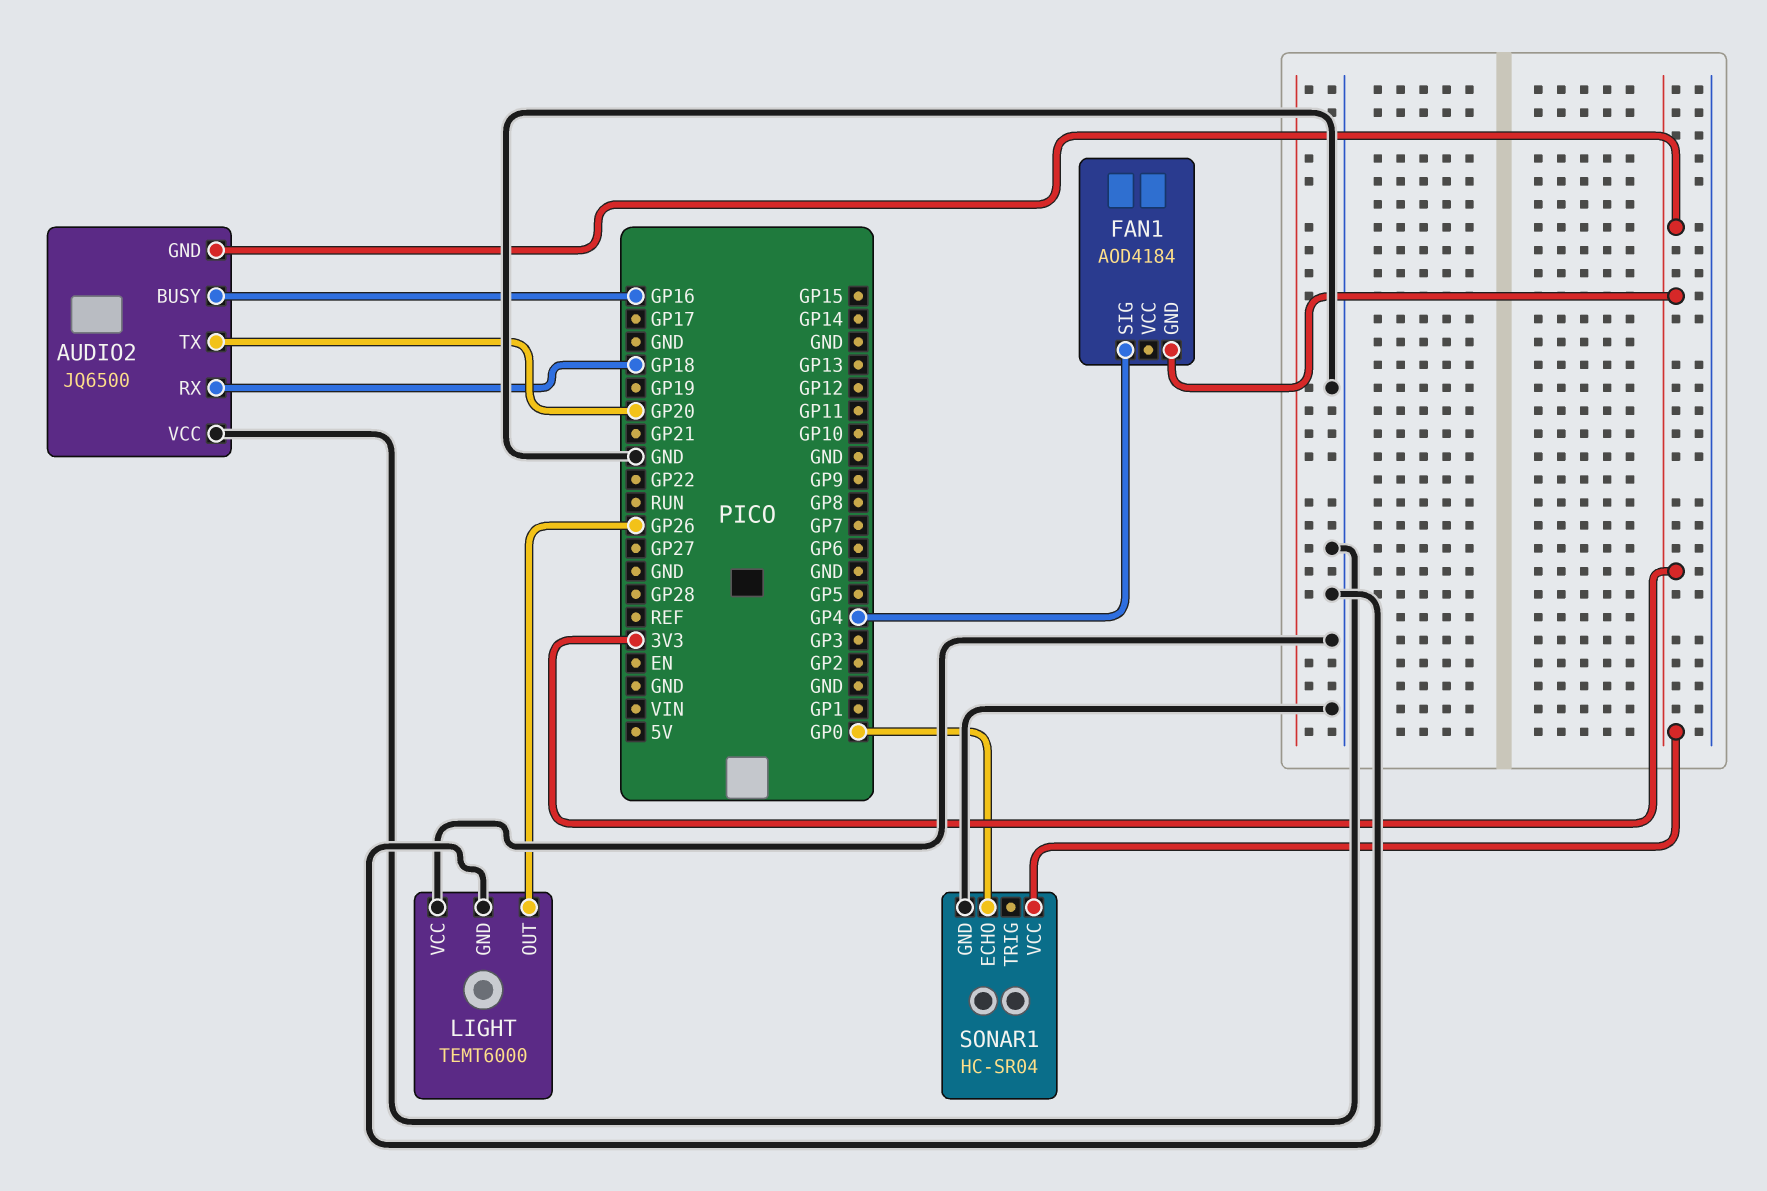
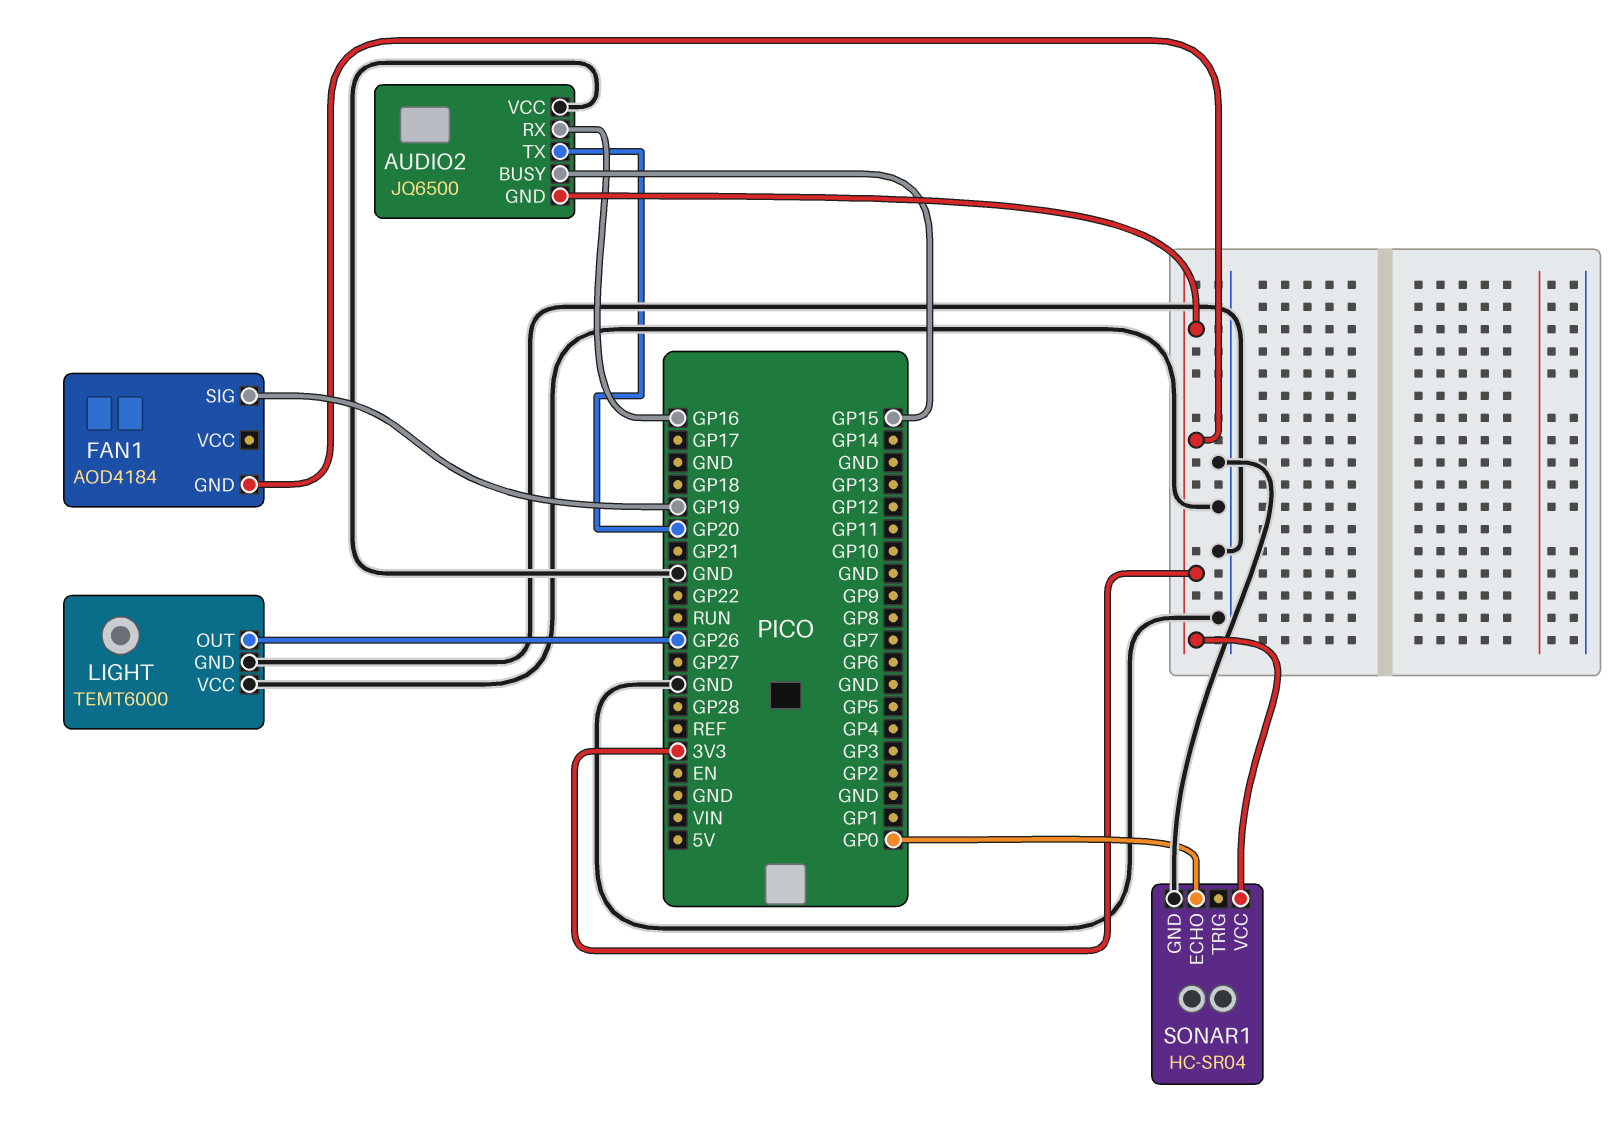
AUDIO2 pin BUSY: GP16 -> GP15
AUDIO2 pin RX: GP18 -> GP16
FAN1 pin SIG: GP4 -> GP19

